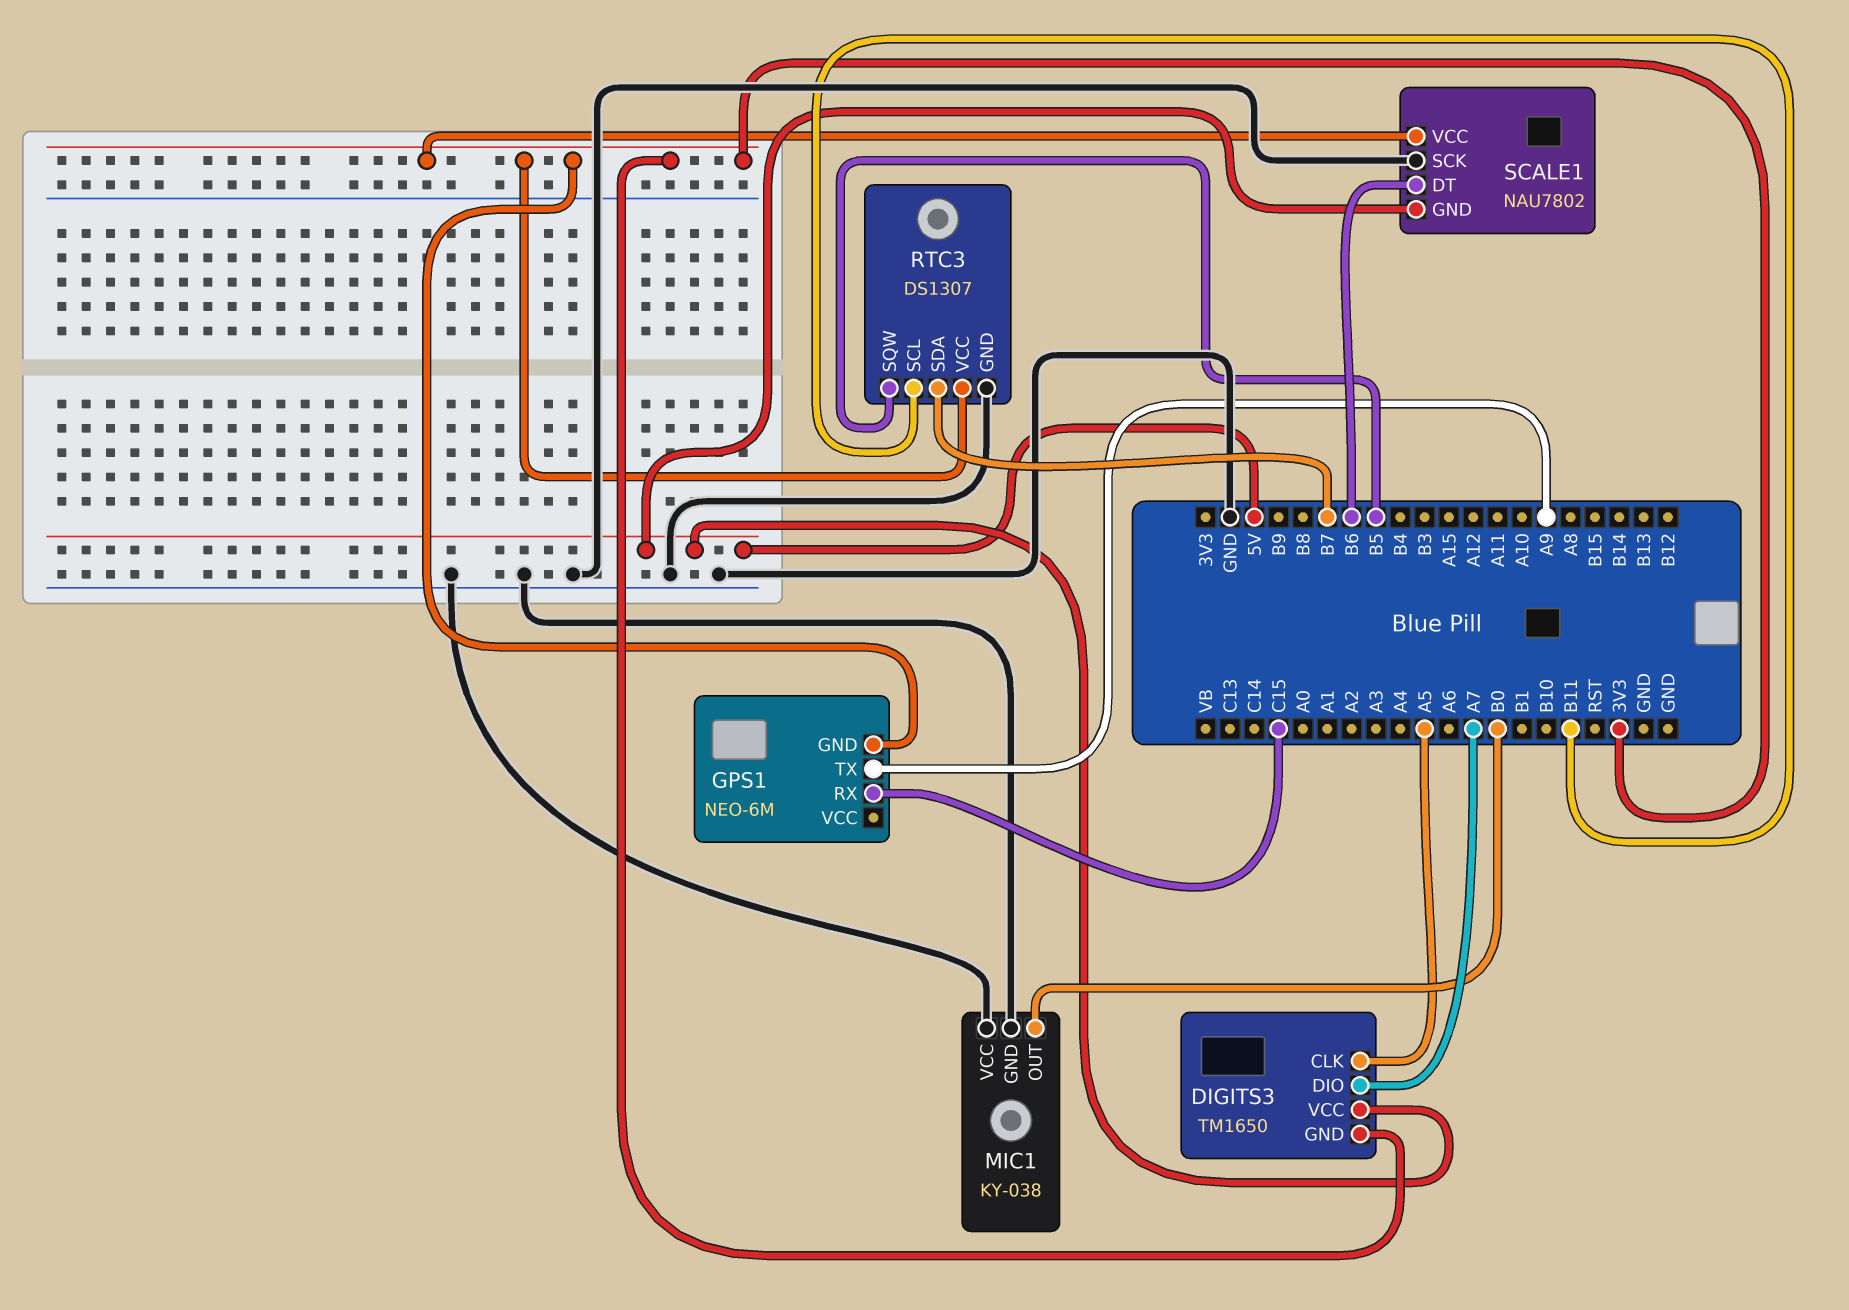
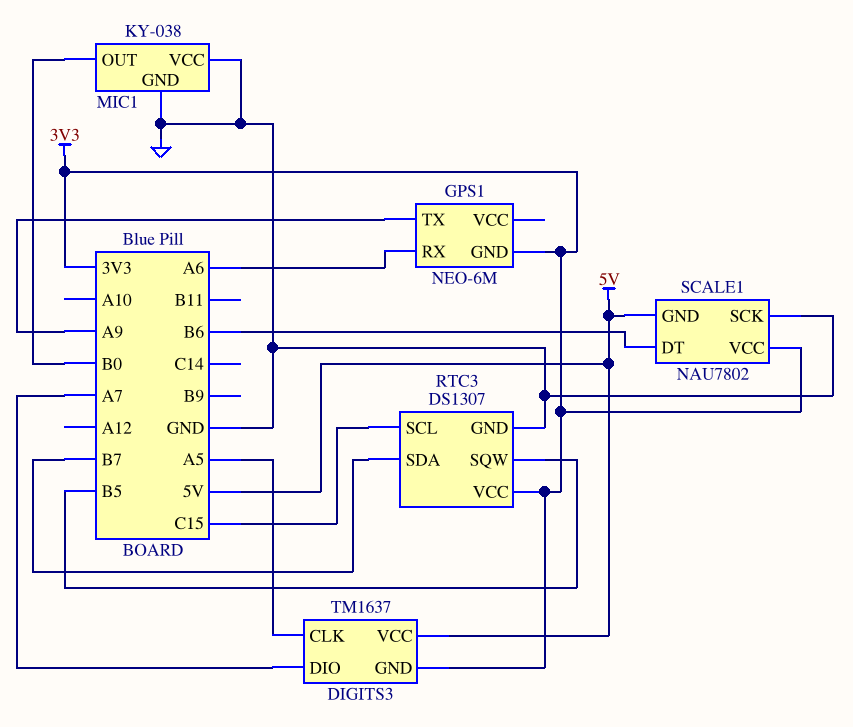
DIGITS3: TM1650 -> TM1637
GPS1 pin RX: C15 -> A6
RTC3 pin SCL: B11 -> C15

